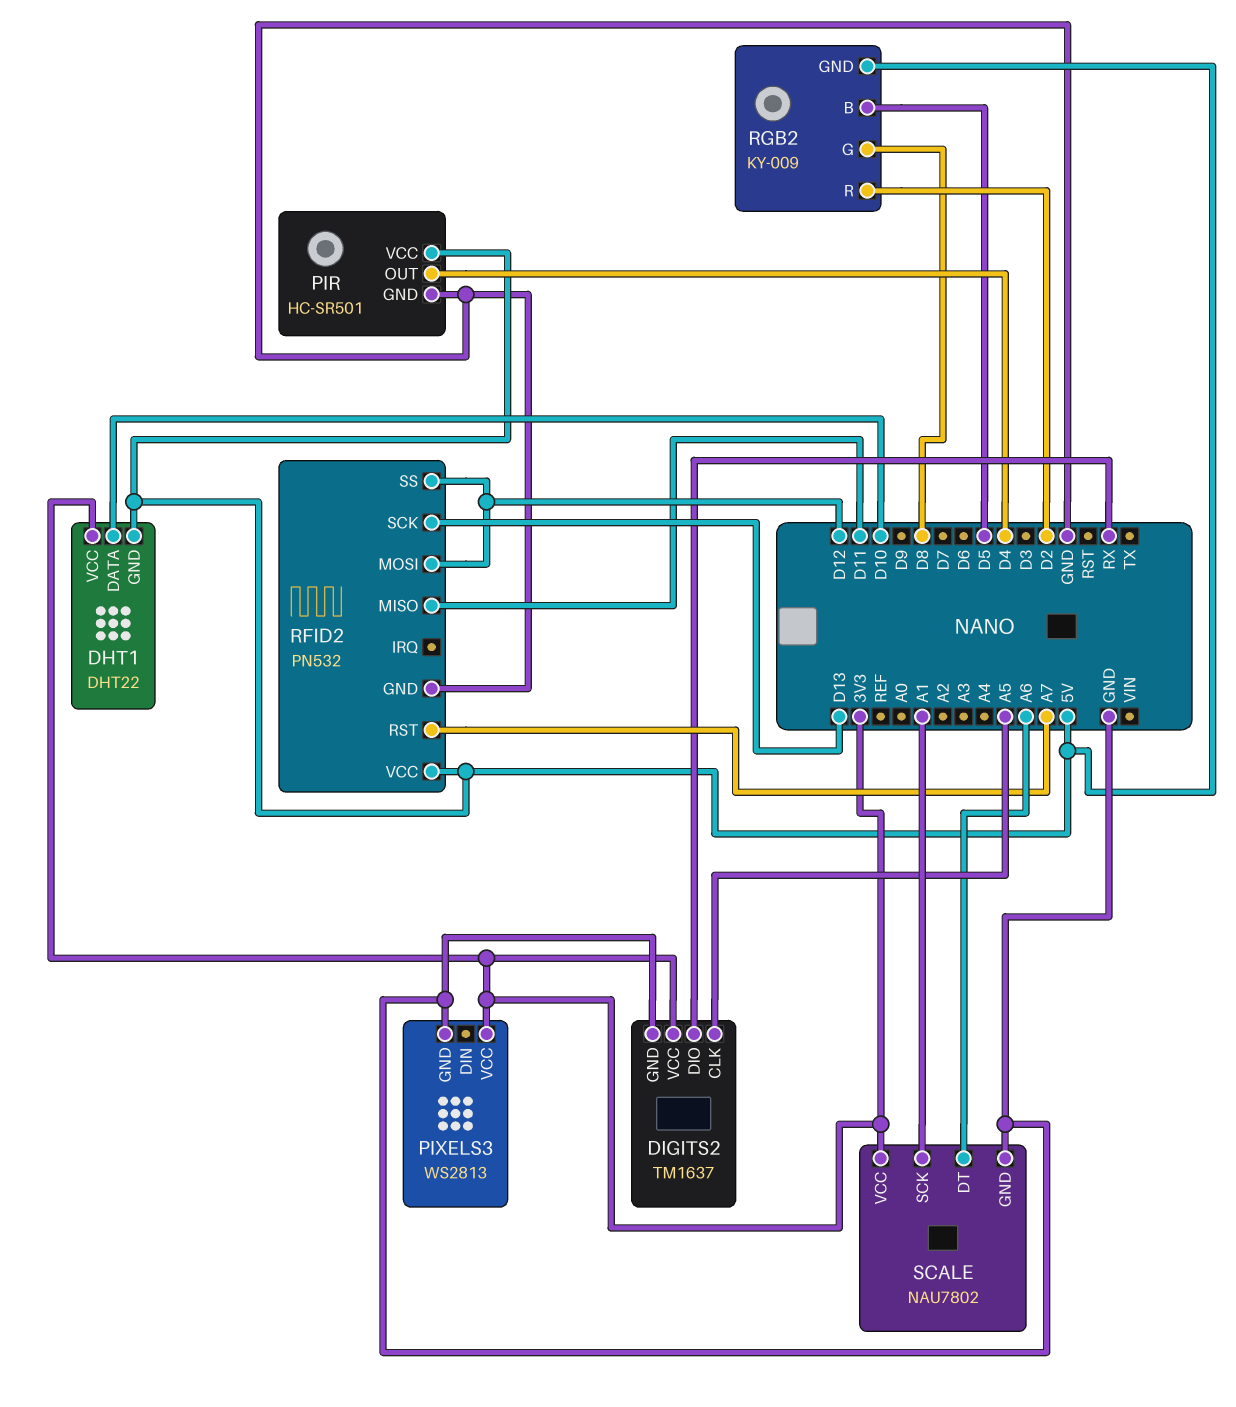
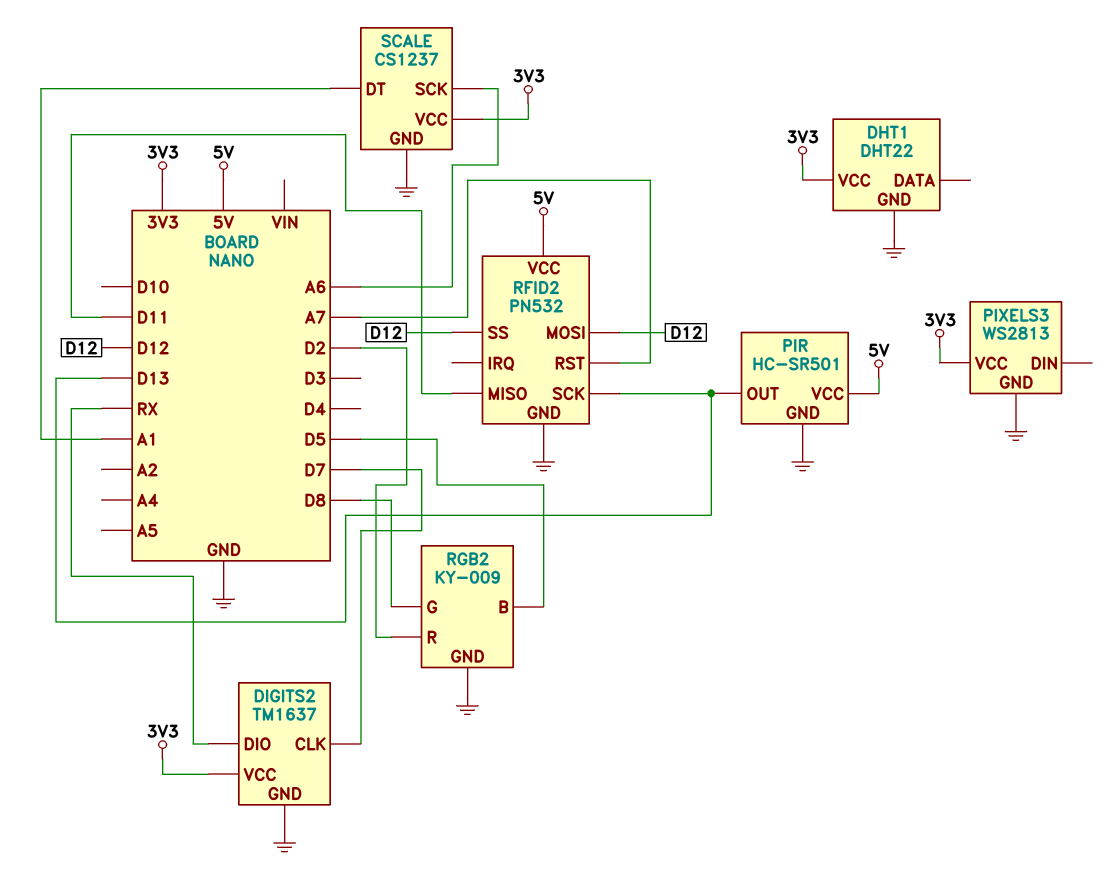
DHT1 pin DATA: D10 -> none
DHT1 pin GND: 5V -> GND
DIGITS2 pin CLK: A5 -> D7
PIR pin OUT: D4 -> D13
RGB2 pin GND: 5V -> GND
SCALE: NAU7802 -> CS1237
SCALE pin DT: A6 -> A1
SCALE pin SCK: A1 -> A6

